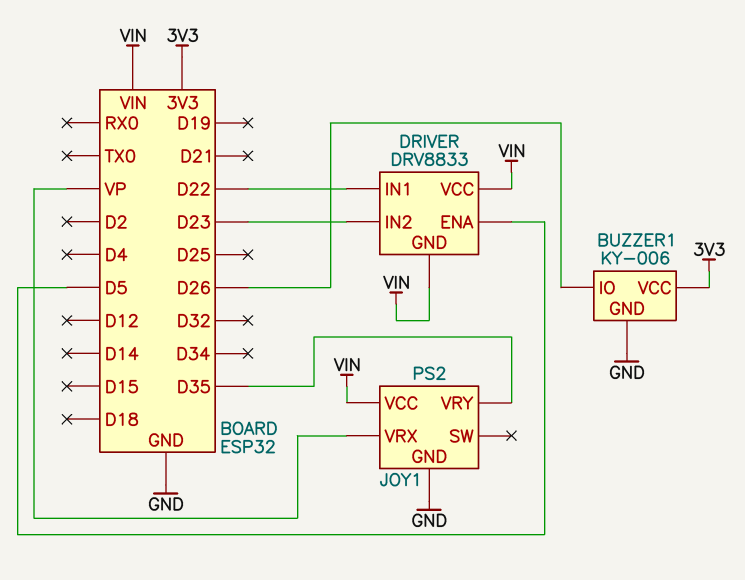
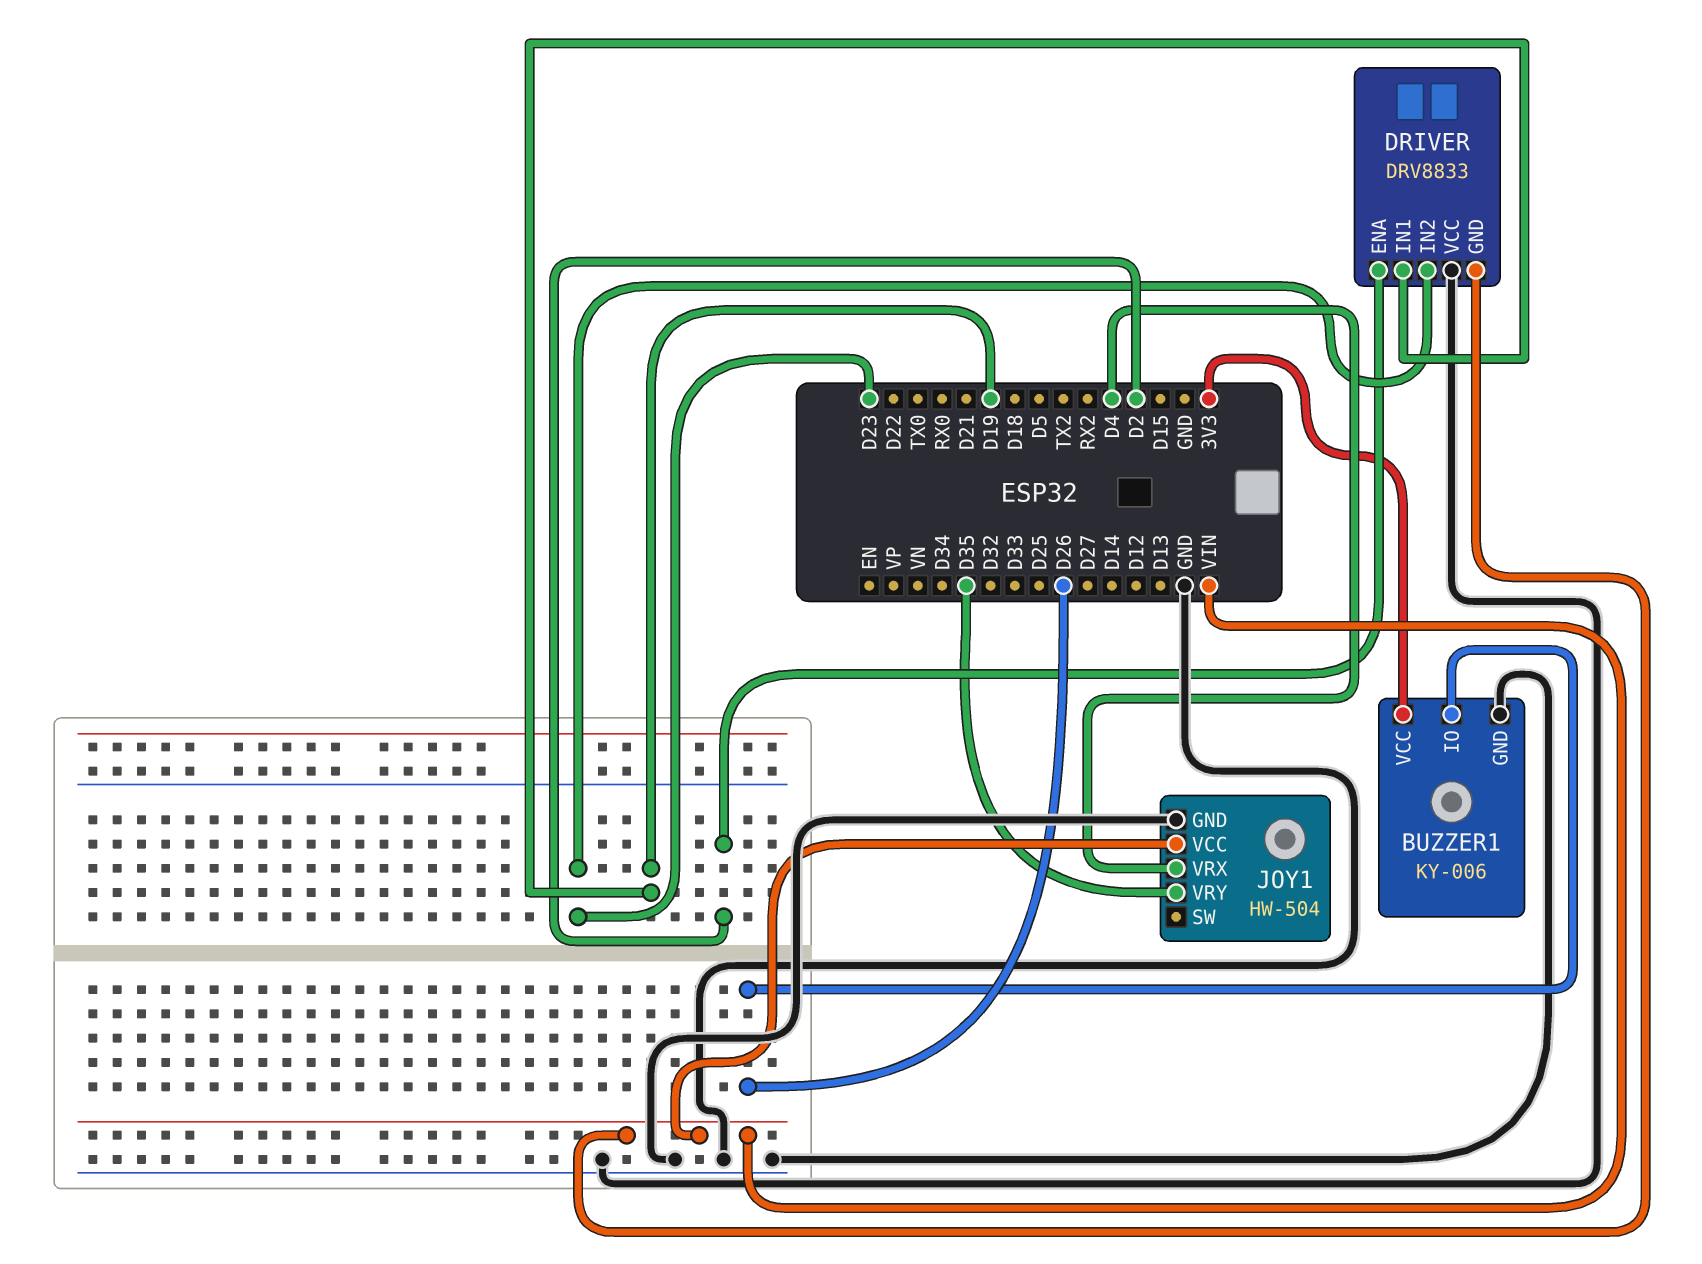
DRIVER pin ENA: D5 -> D2
DRIVER pin IN1: D22 -> D19
DRIVER pin VCC: VIN -> GND
JOY1: PS2 -> HW-504
JOY1 pin VRX: VP -> D4

